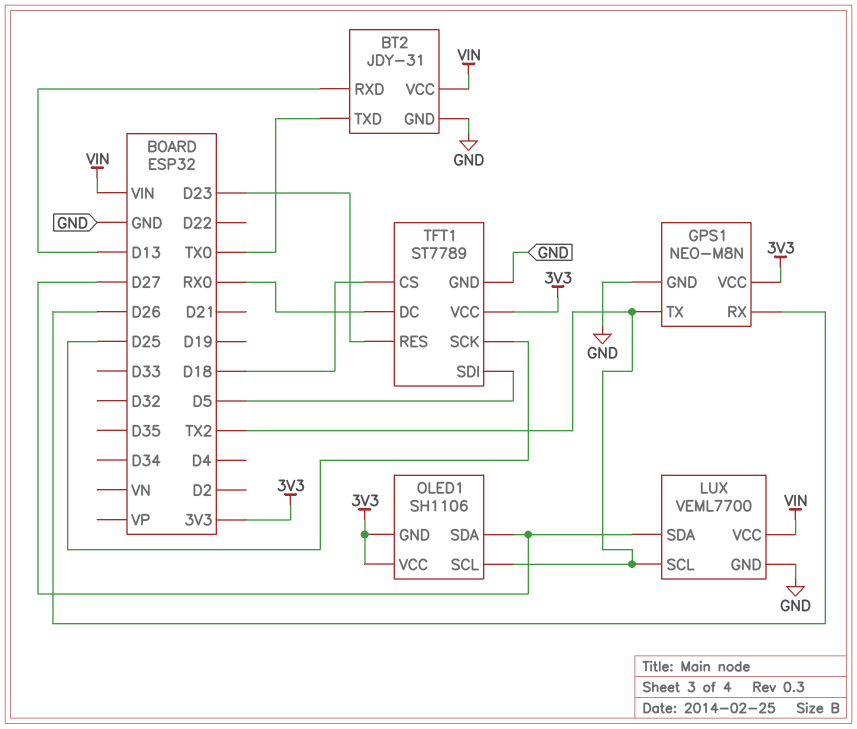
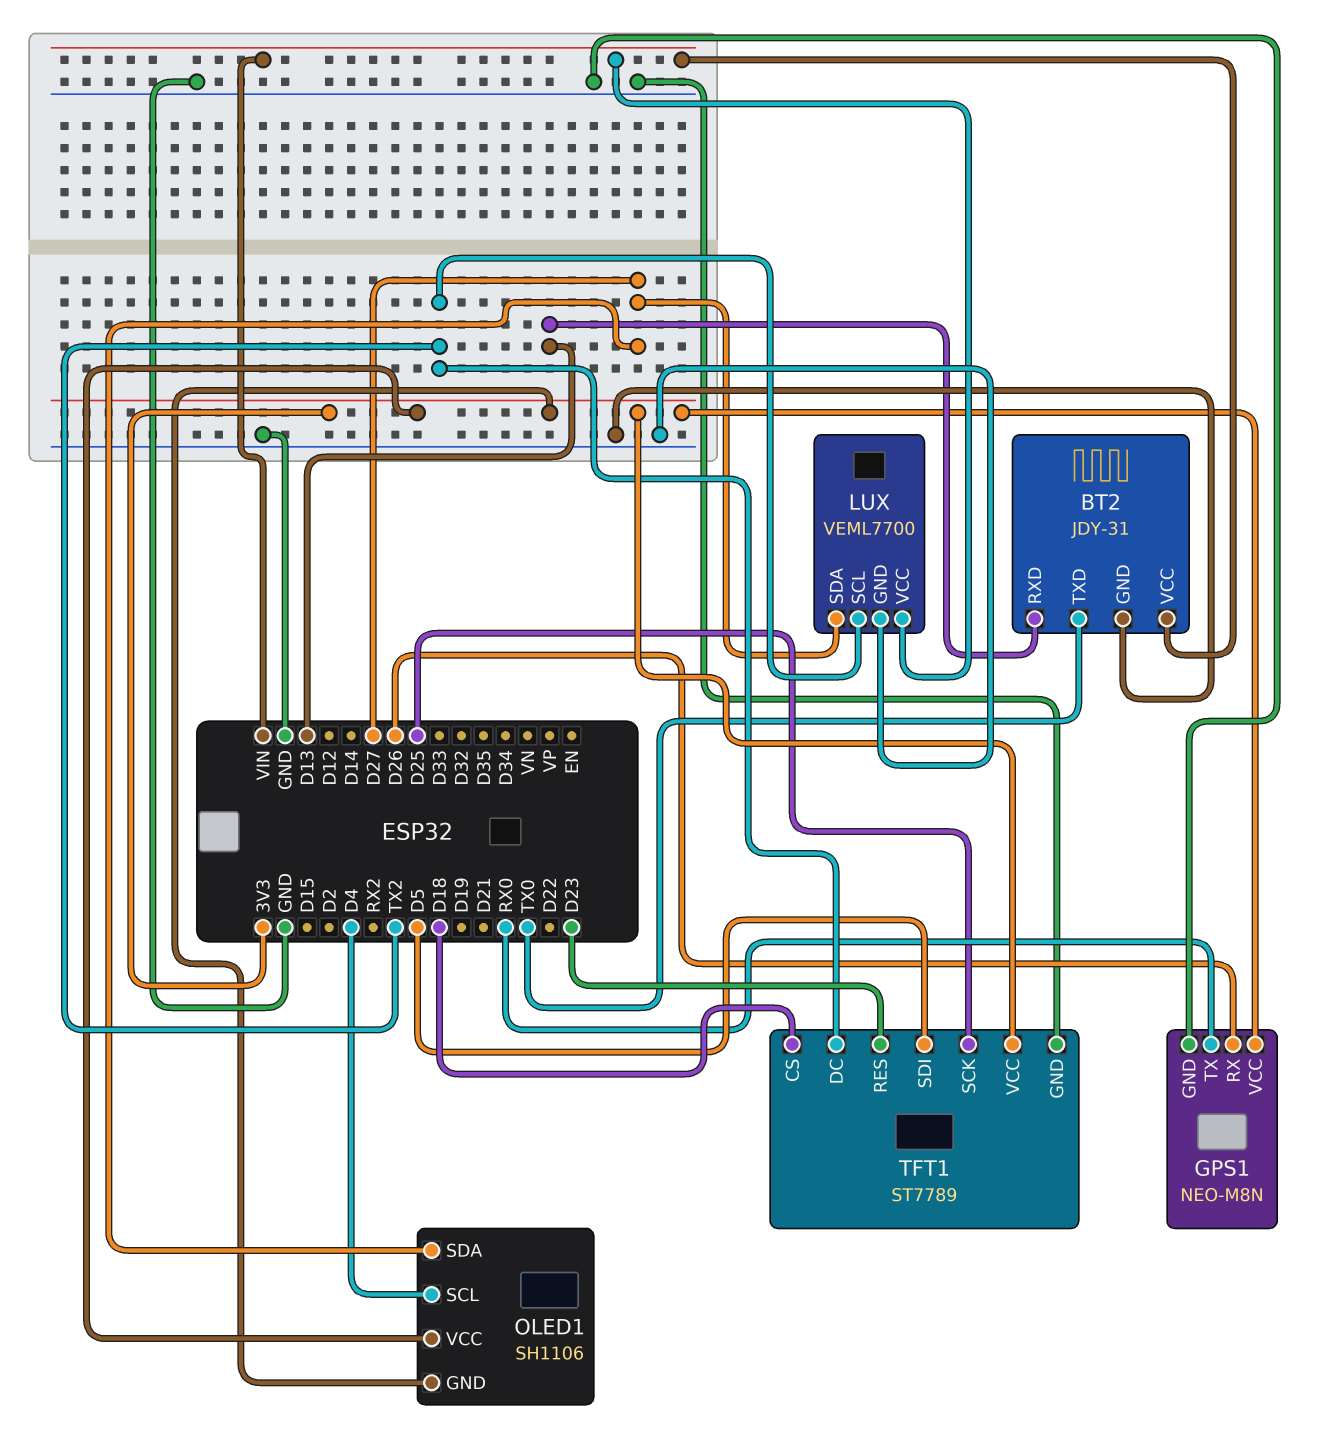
GPS1 pin TX: TX2 -> RX0
OLED1 pin SCL: TX2 -> D4
TFT1 pin DC: RX0 -> TX2

